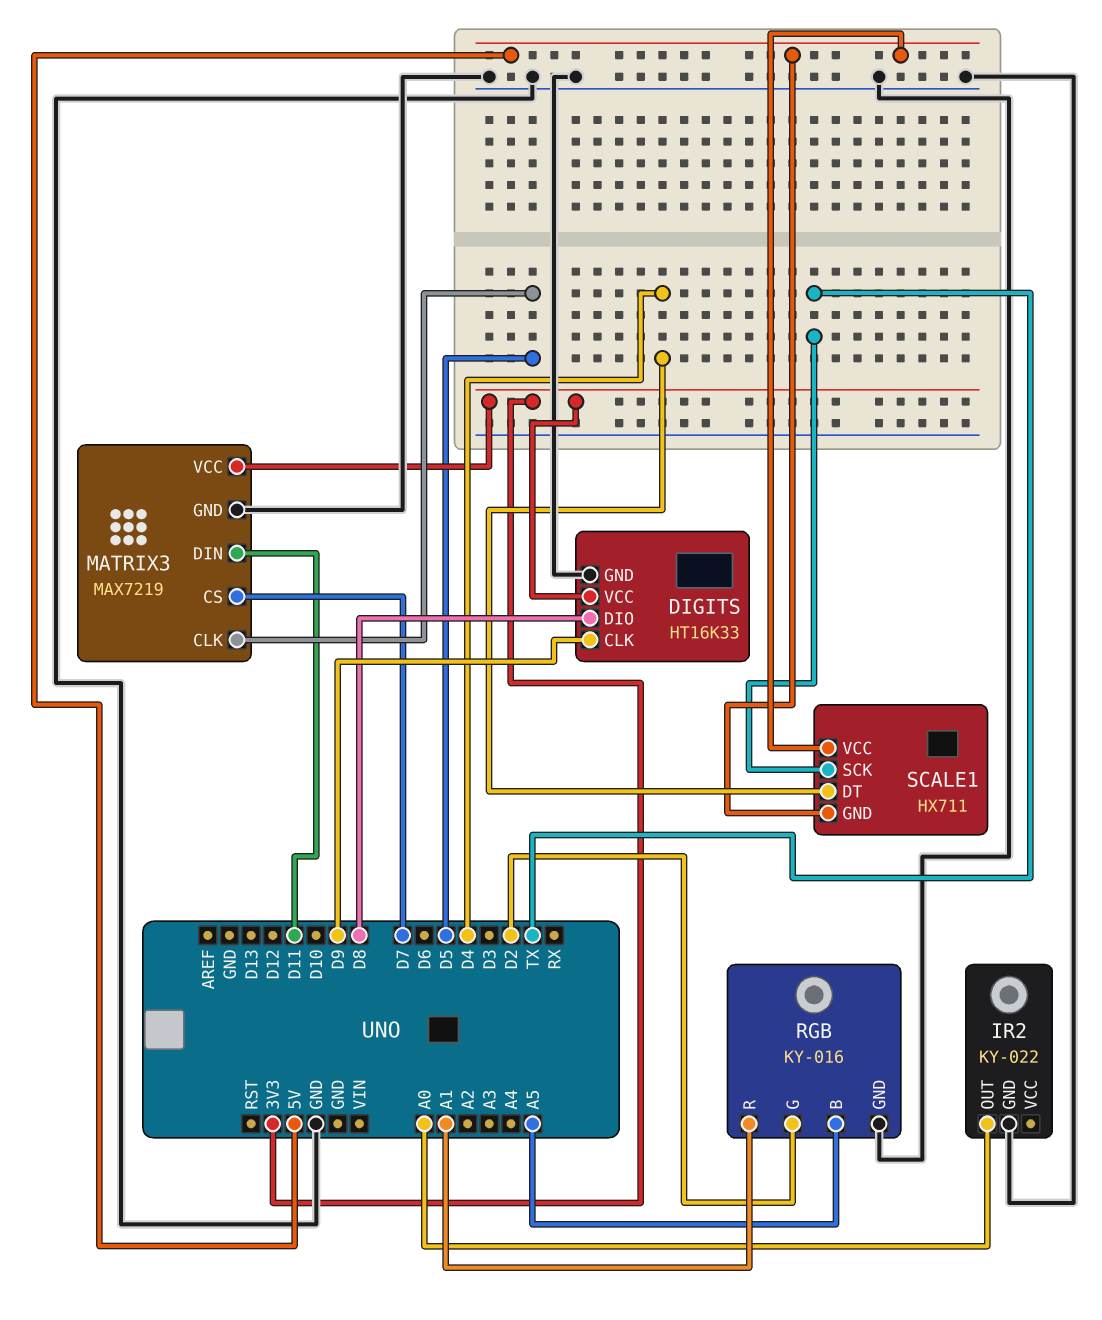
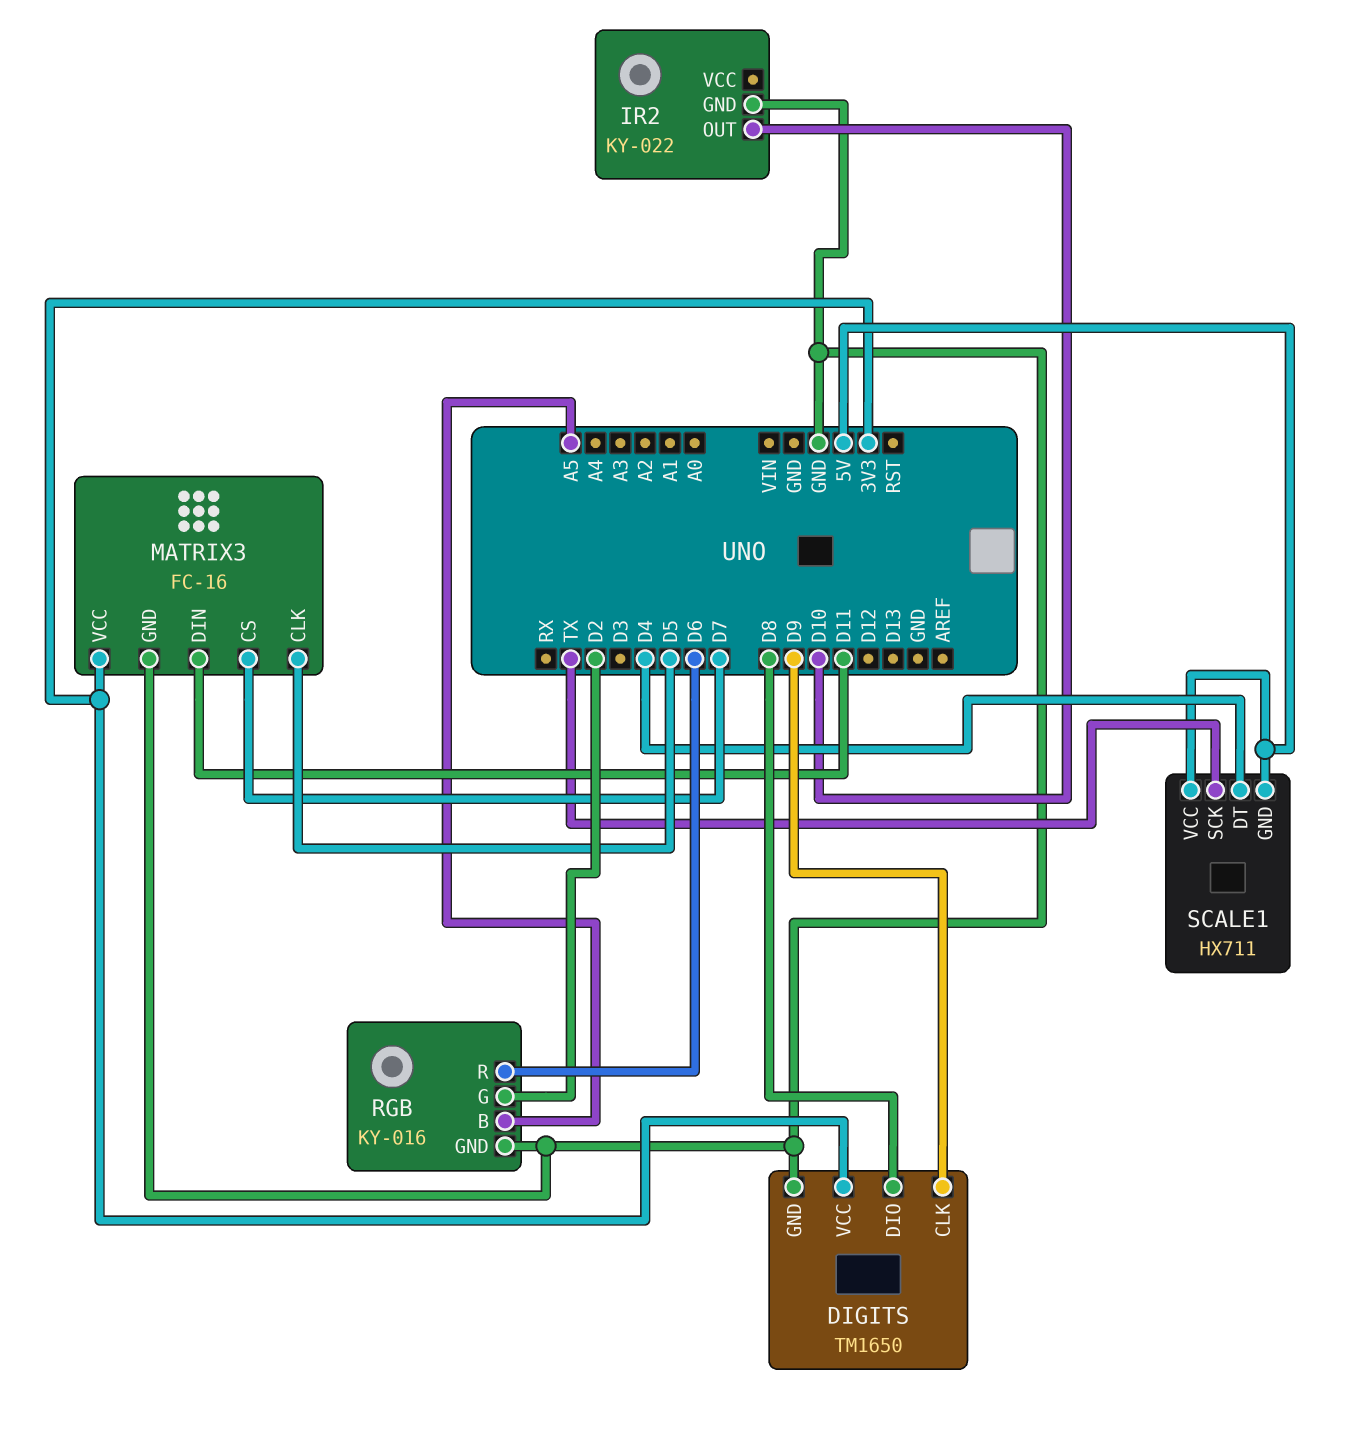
DIGITS: HT16K33 -> TM1650
IR2 pin OUT: A0 -> D10
MATRIX3: MAX7219 -> FC-16
RGB pin R: A1 -> D6

